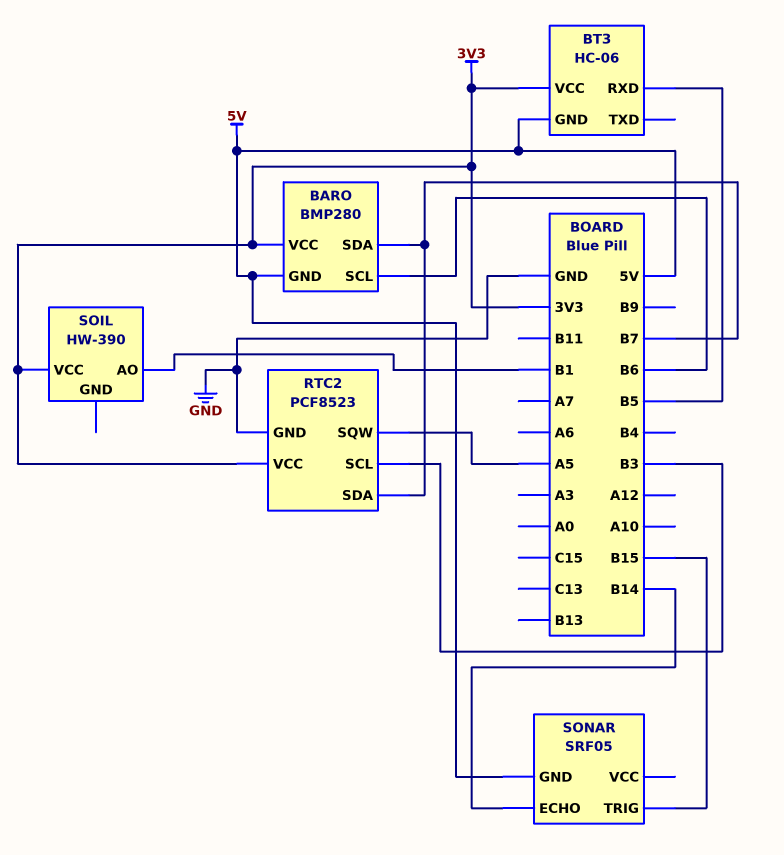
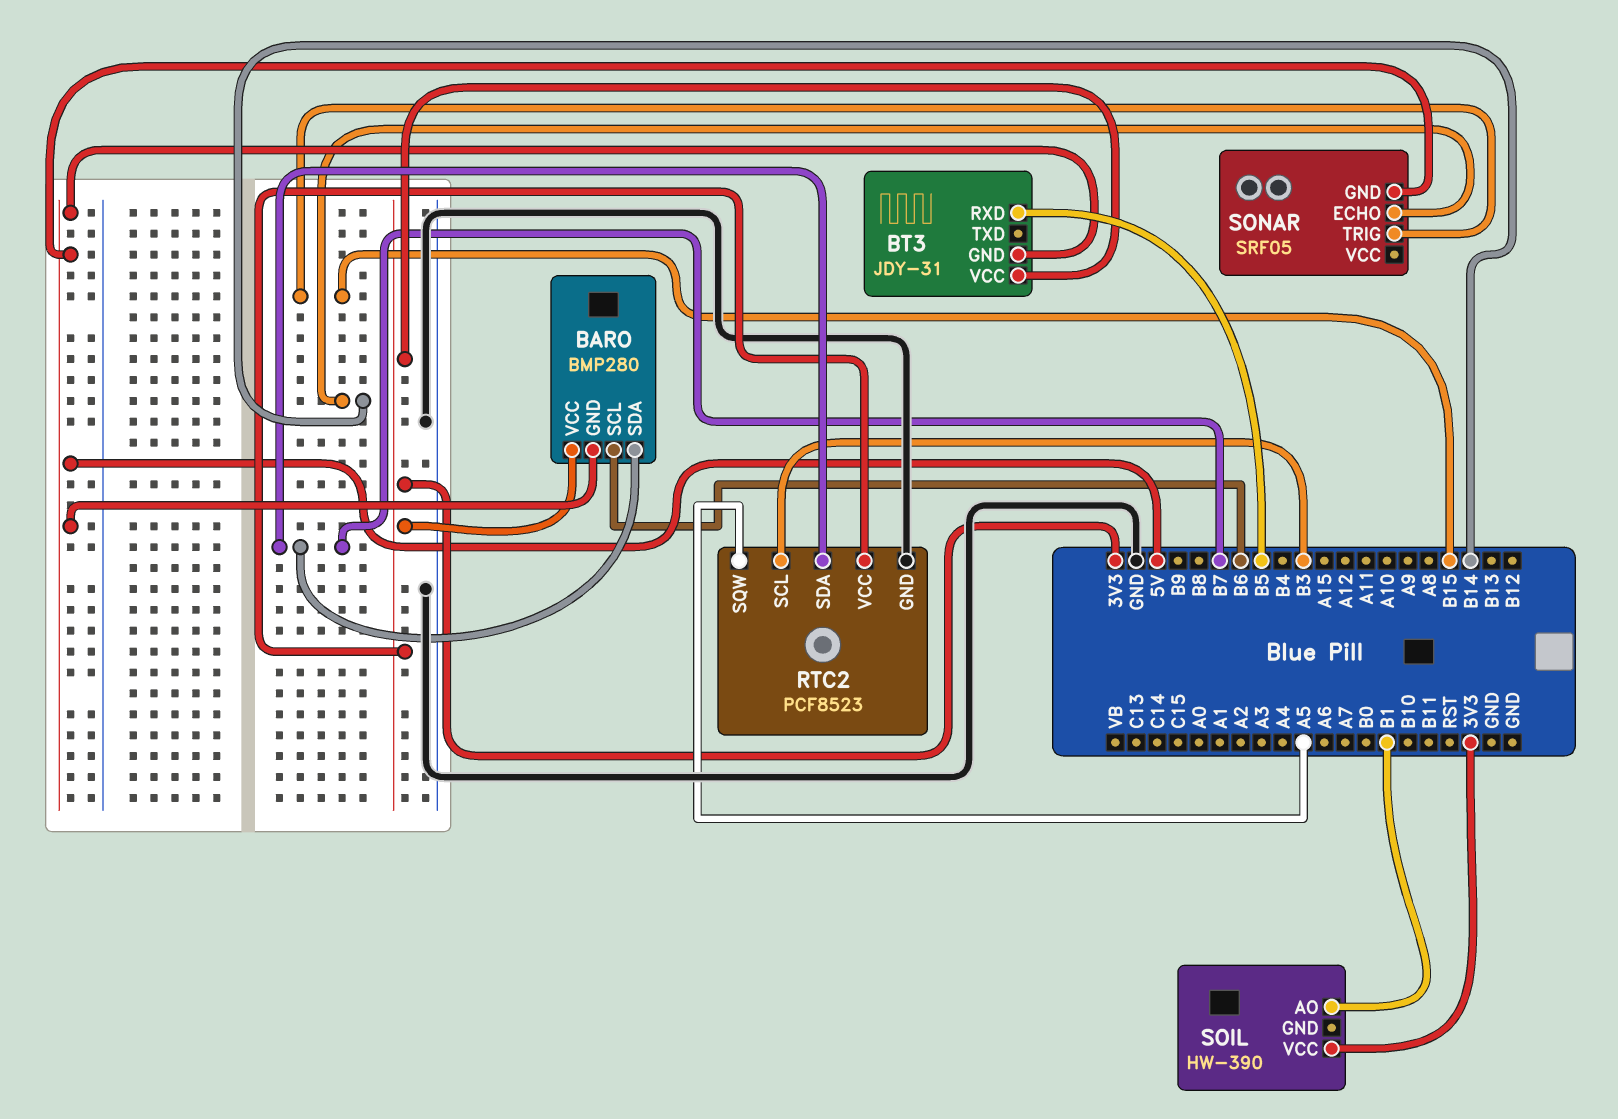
BT3: HC-06 -> JDY-31

